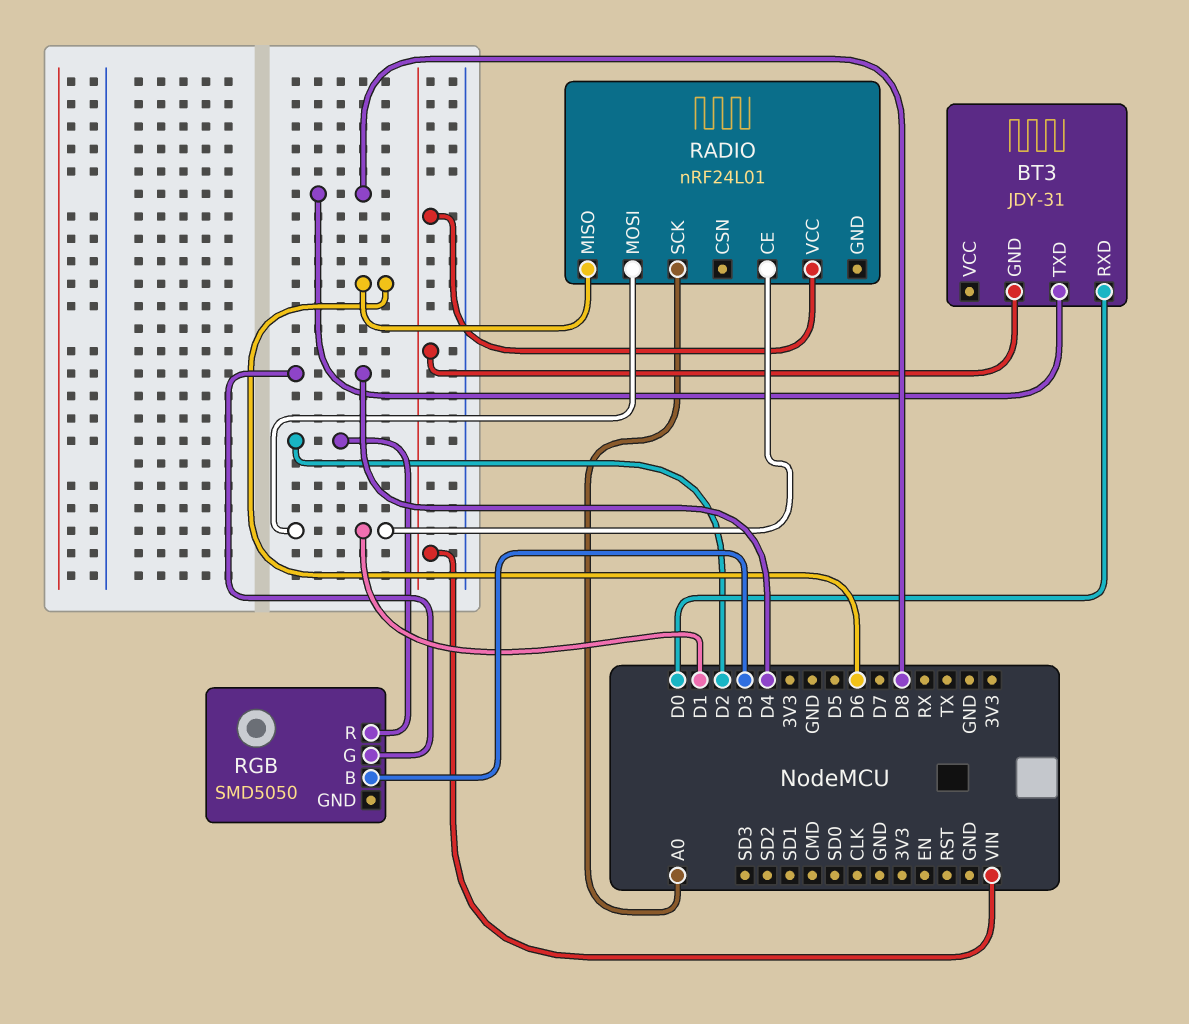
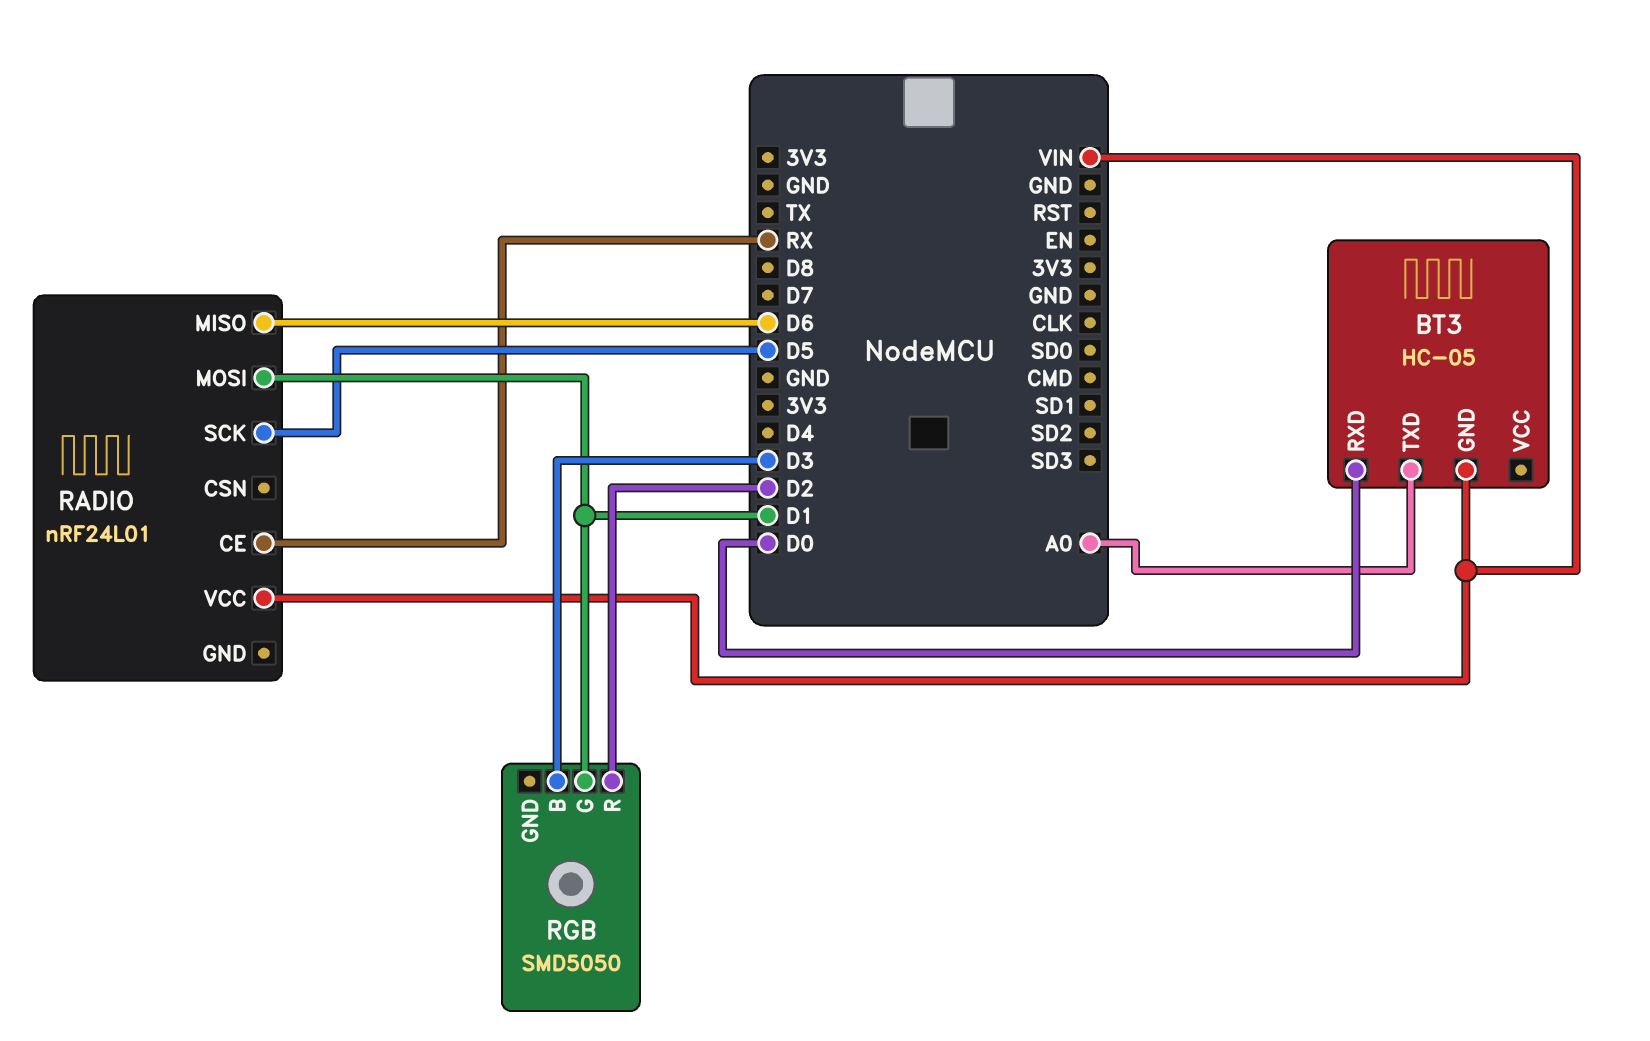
BT3: JDY-31 -> HC-05
BT3 pin TXD: D8 -> A0
RADIO pin CE: D1 -> RX
RADIO pin SCK: A0 -> D5
RGB pin G: D4 -> D1

